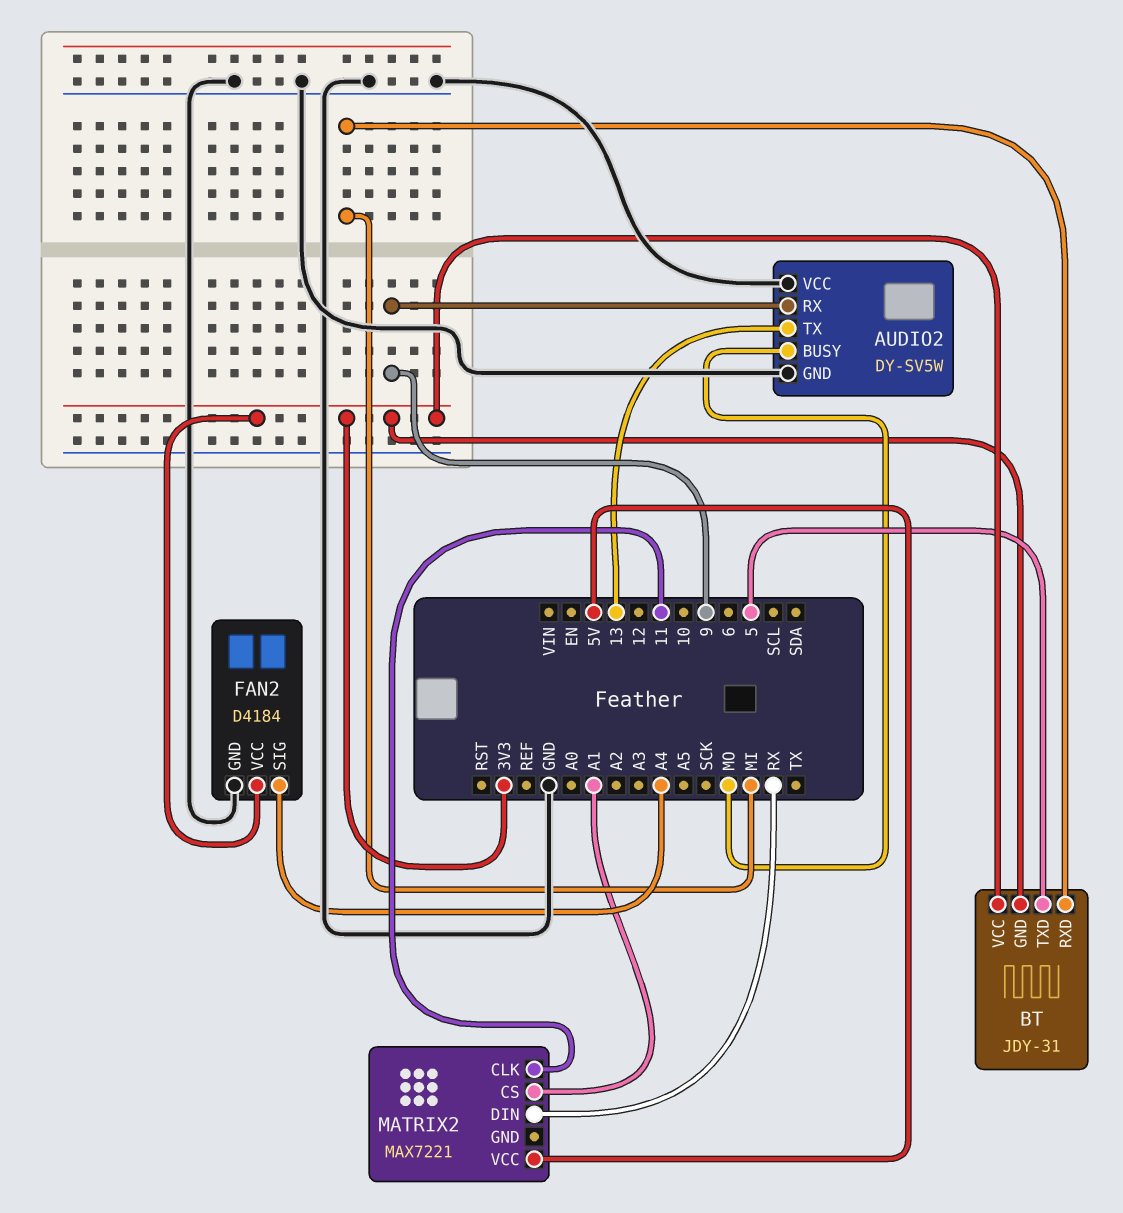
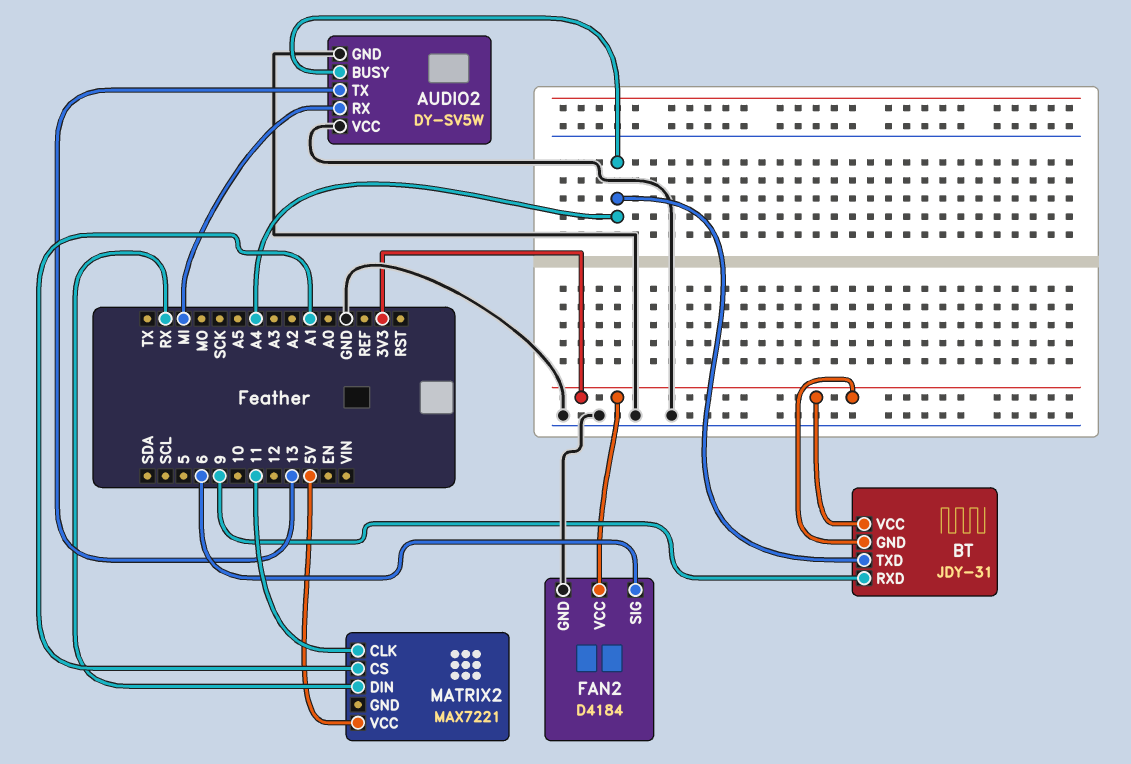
AUDIO2 pin BUSY: MO -> A4
AUDIO2 pin RX: 9 -> MI
BT pin RXD: MI -> 9
BT pin TXD: 5 -> A4
FAN2 pin SIG: A4 -> 6

